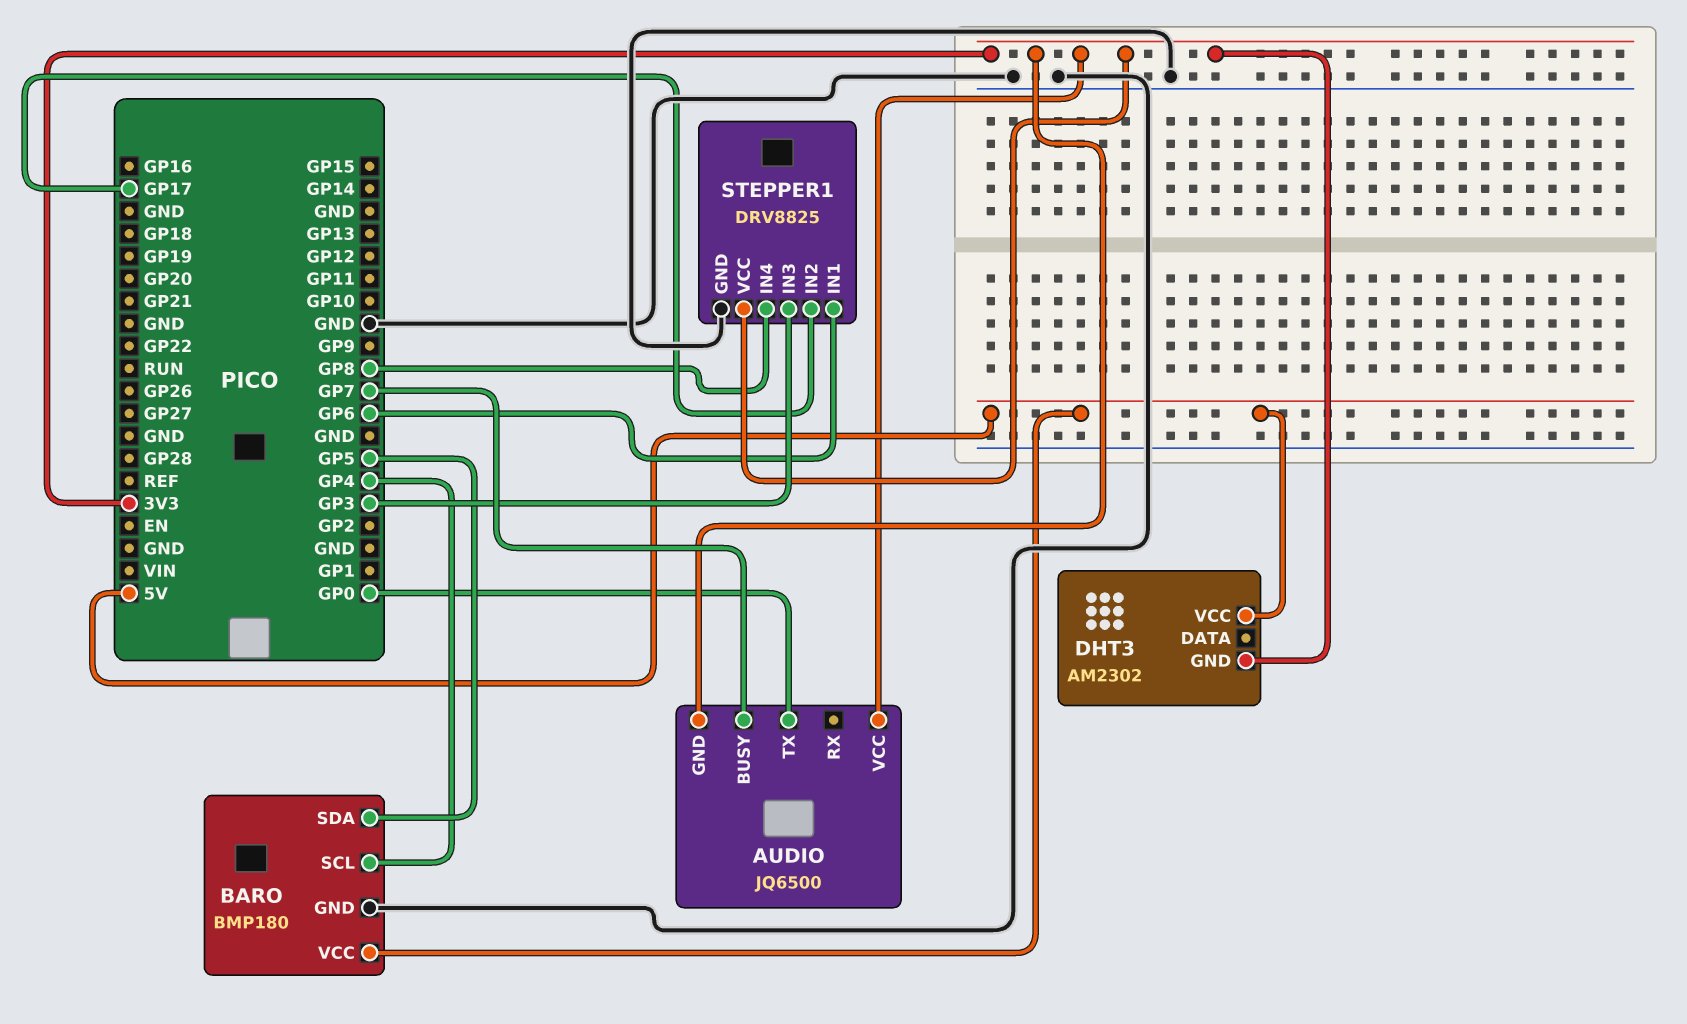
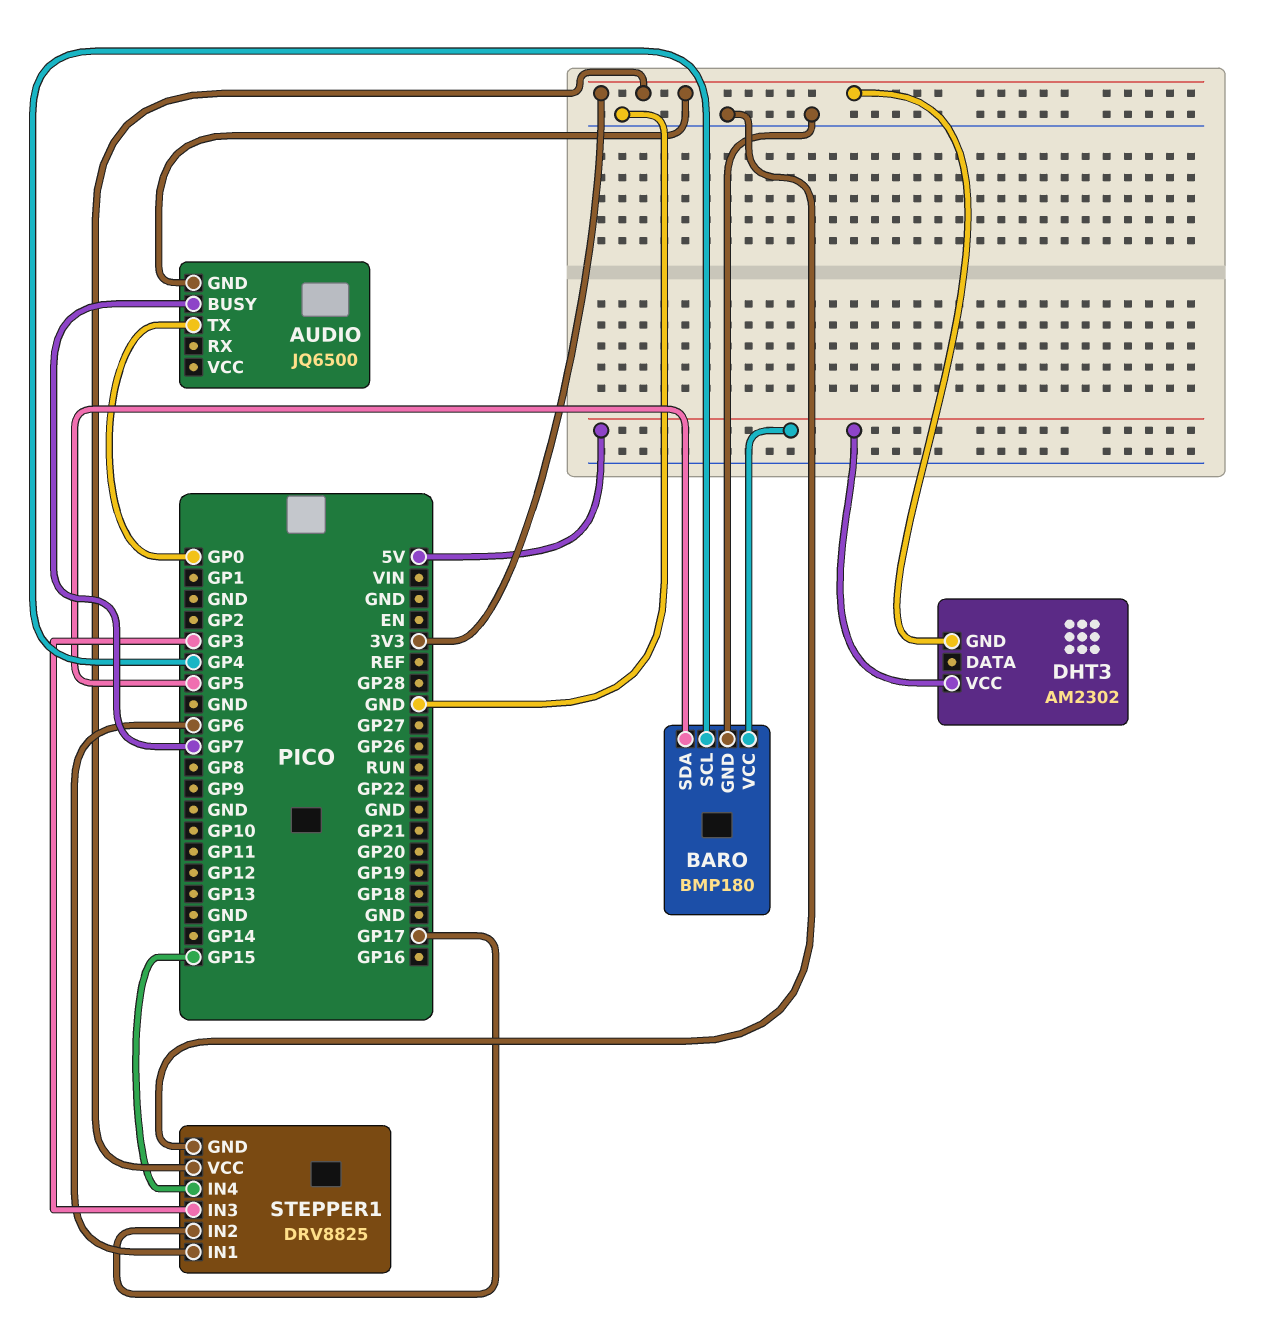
AUDIO pin VCC: 3V3 -> none
STEPPER1 pin IN4: GP8 -> GP15

